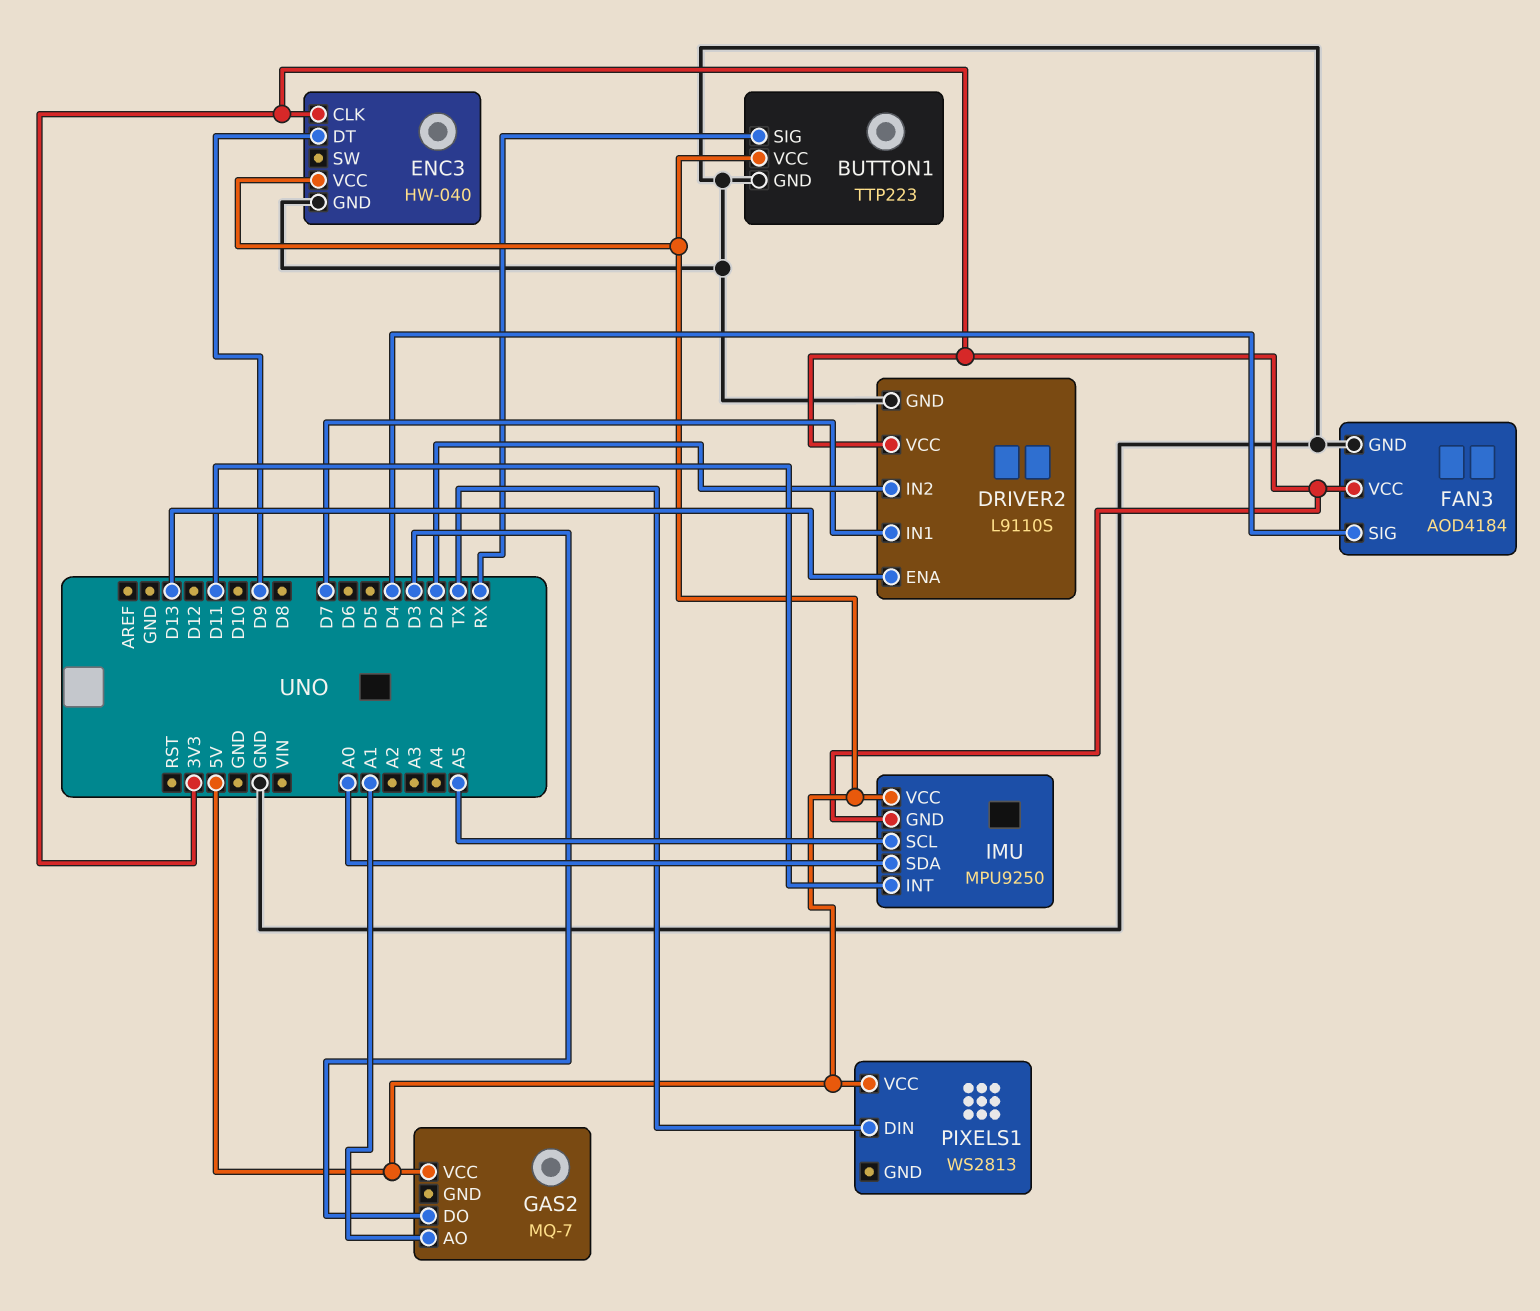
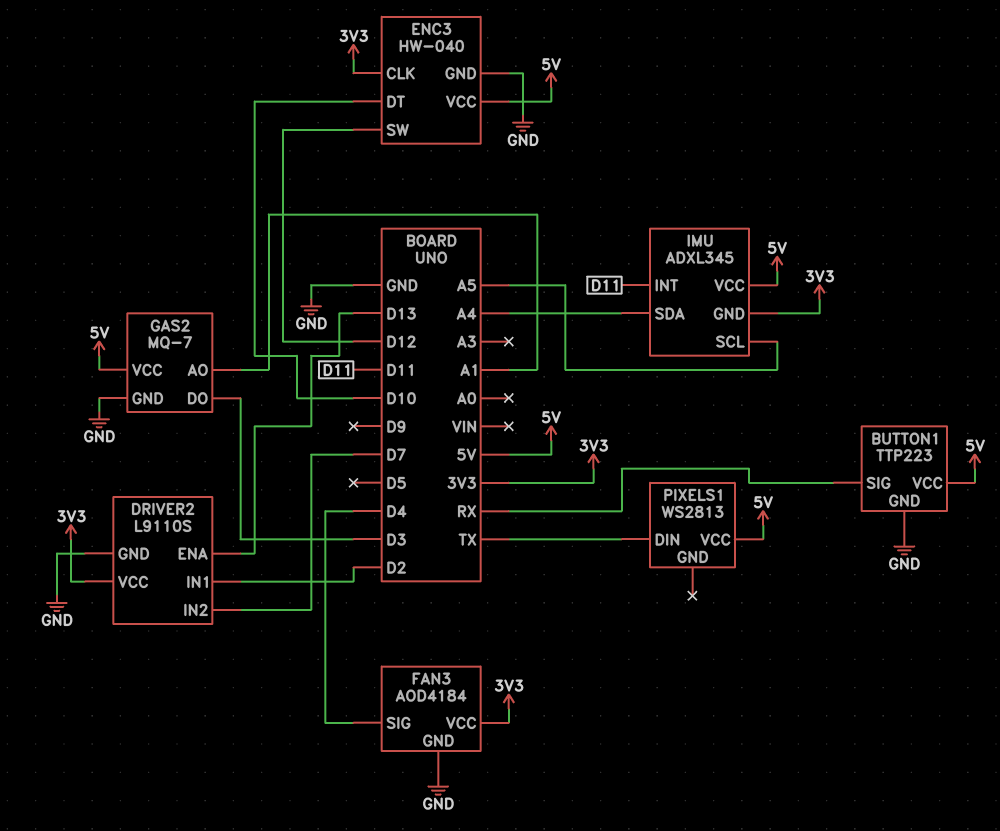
DRIVER2 pin IN1: D7 -> D2
DRIVER2 pin IN2: D2 -> D7
ENC3 pin DT: D9 -> D10
ENC3 pin SW: none -> D12
GAS2 pin GND: none -> GND
IMU: MPU9250 -> ADXL345
IMU pin SDA: A0 -> A4

